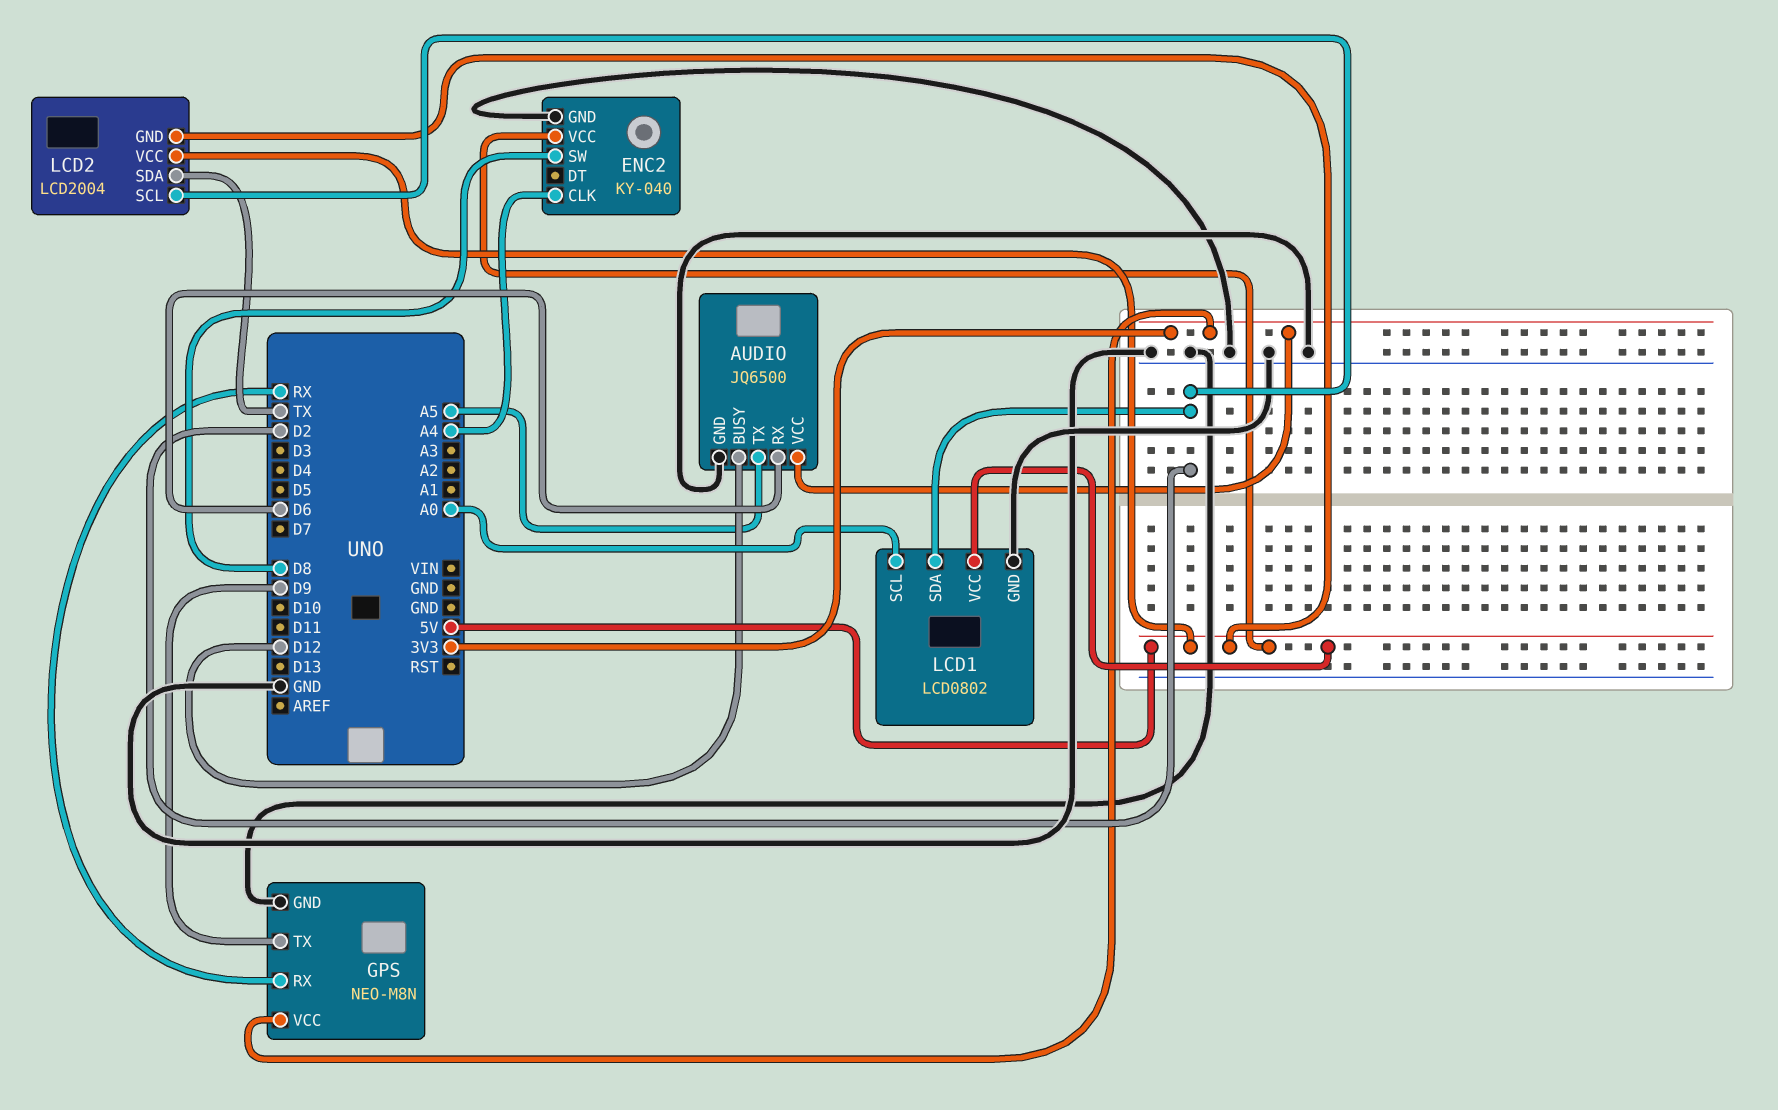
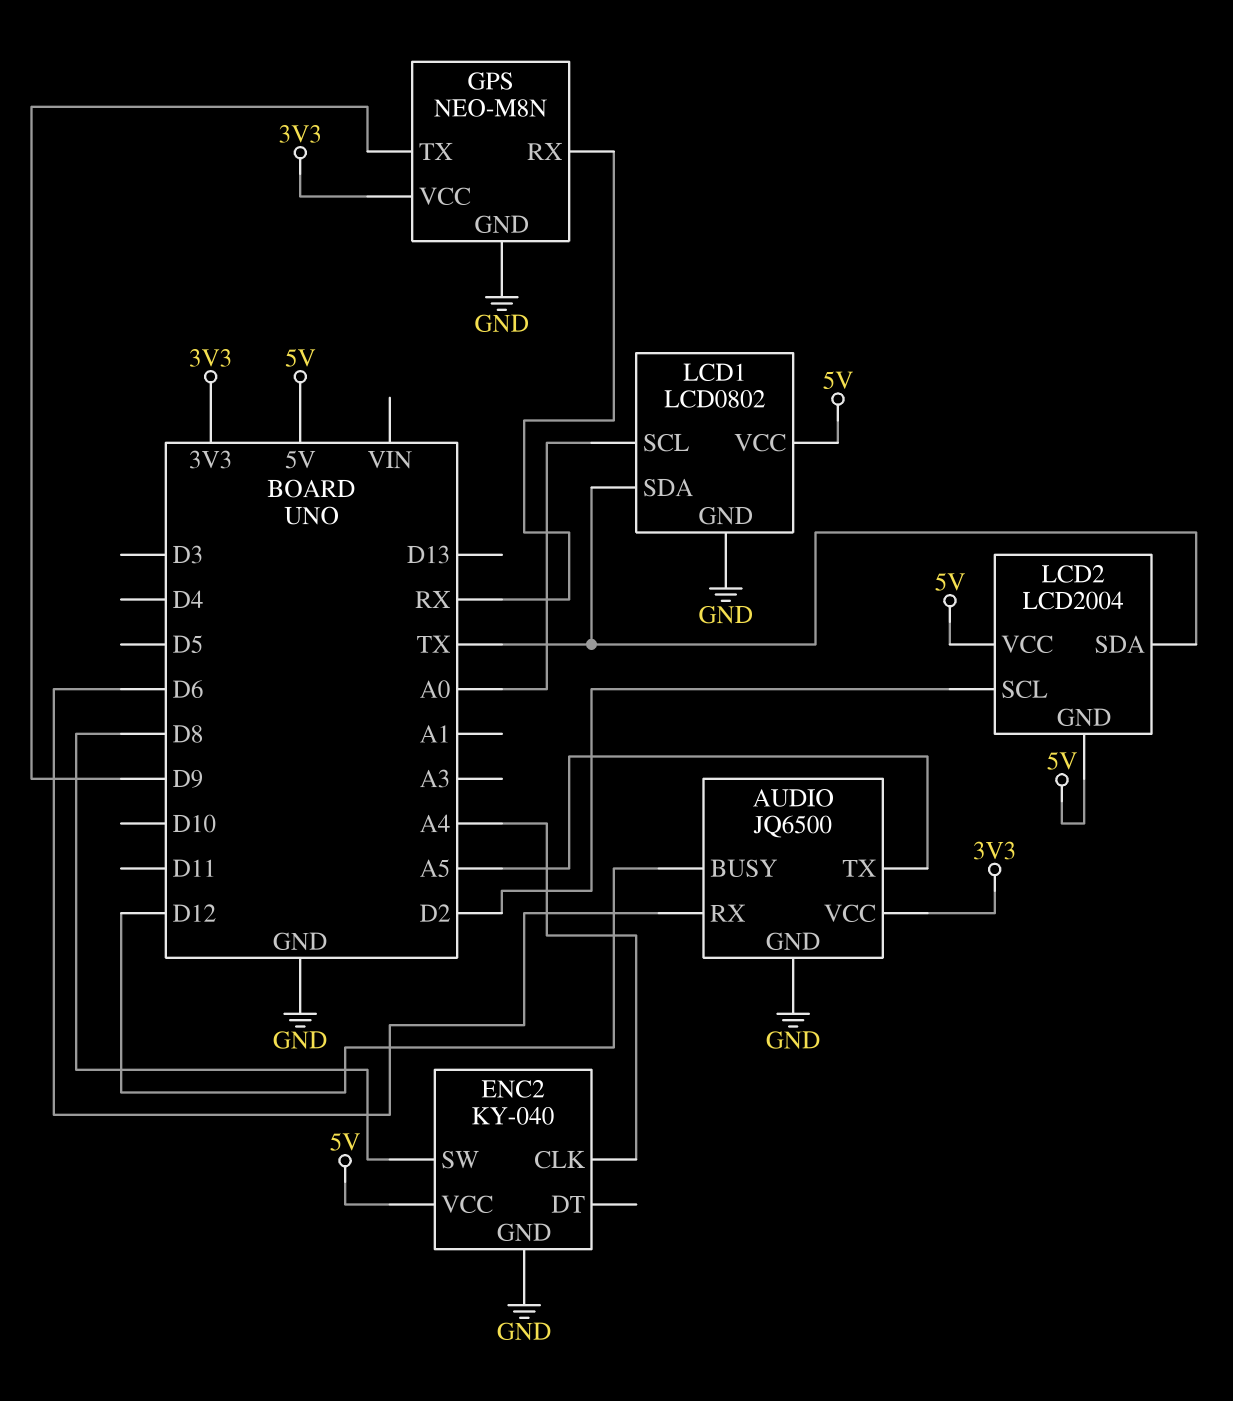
LCD1 pin SDA: D2 -> TX

